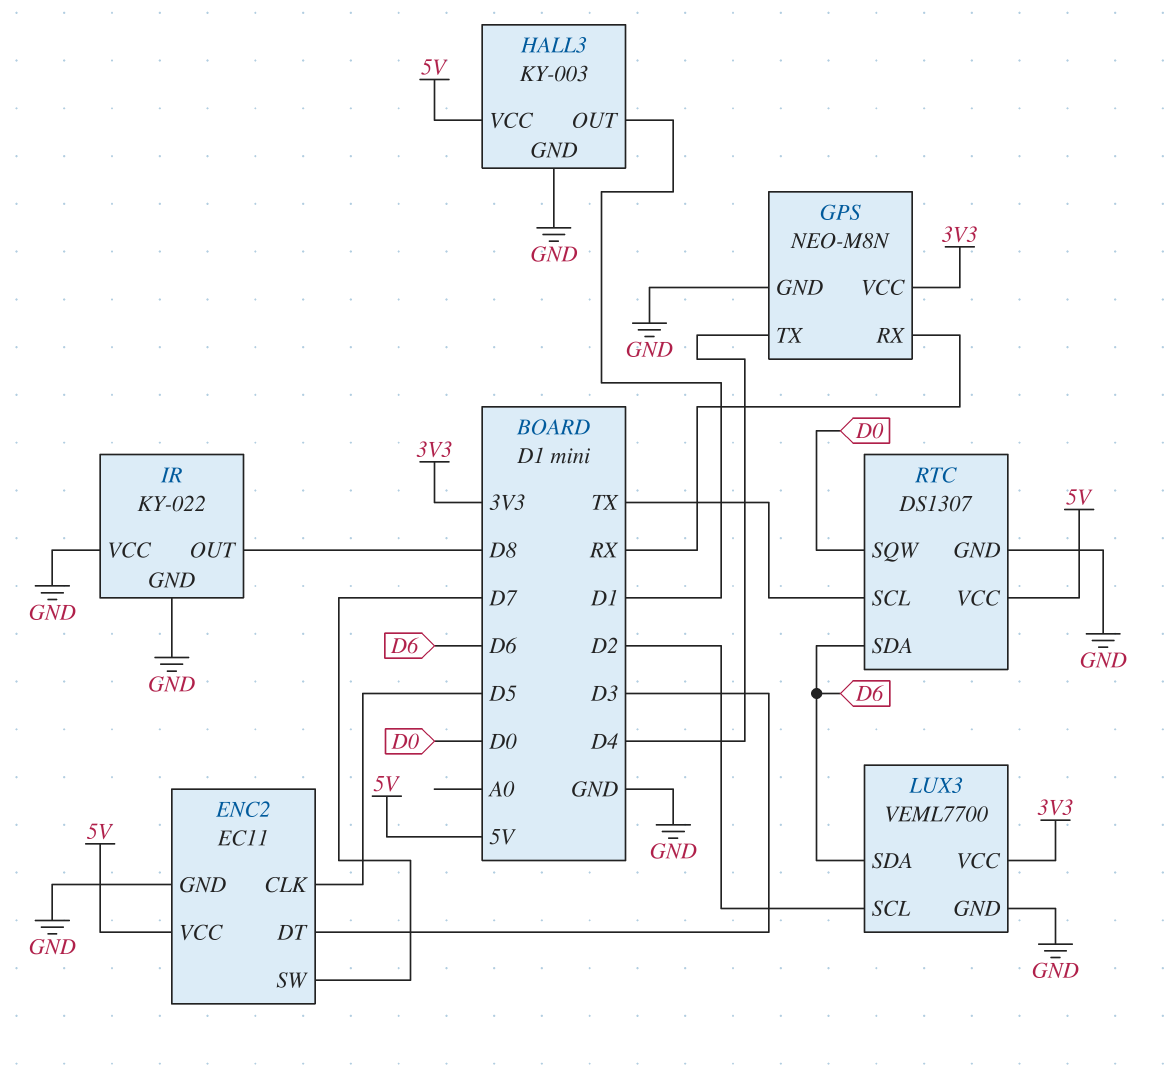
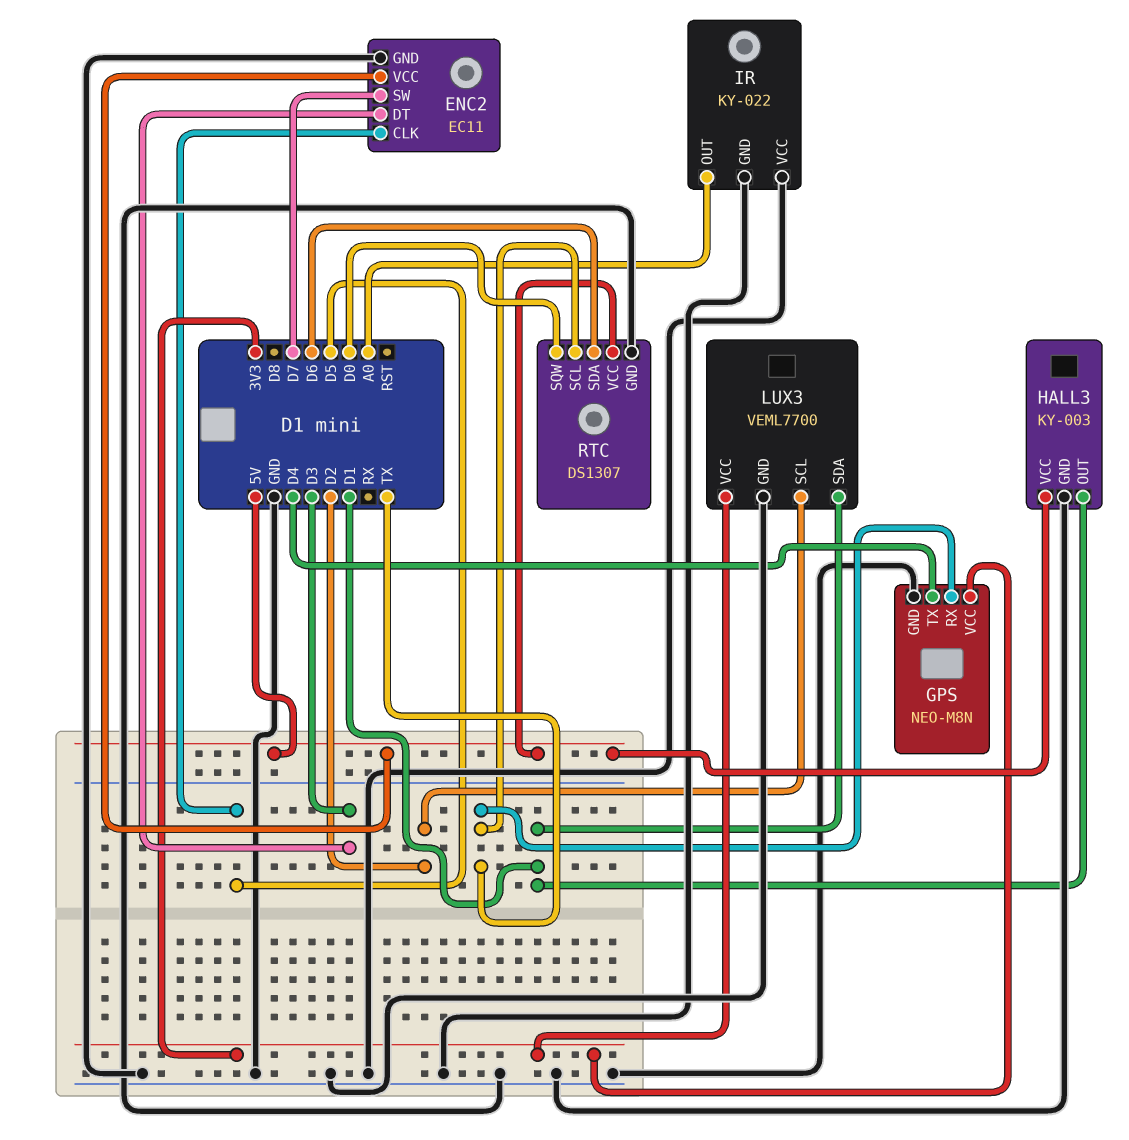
GPS pin RX: RX -> TX
IR pin OUT: D8 -> A0
LUX3 pin SDA: D6 -> D1

